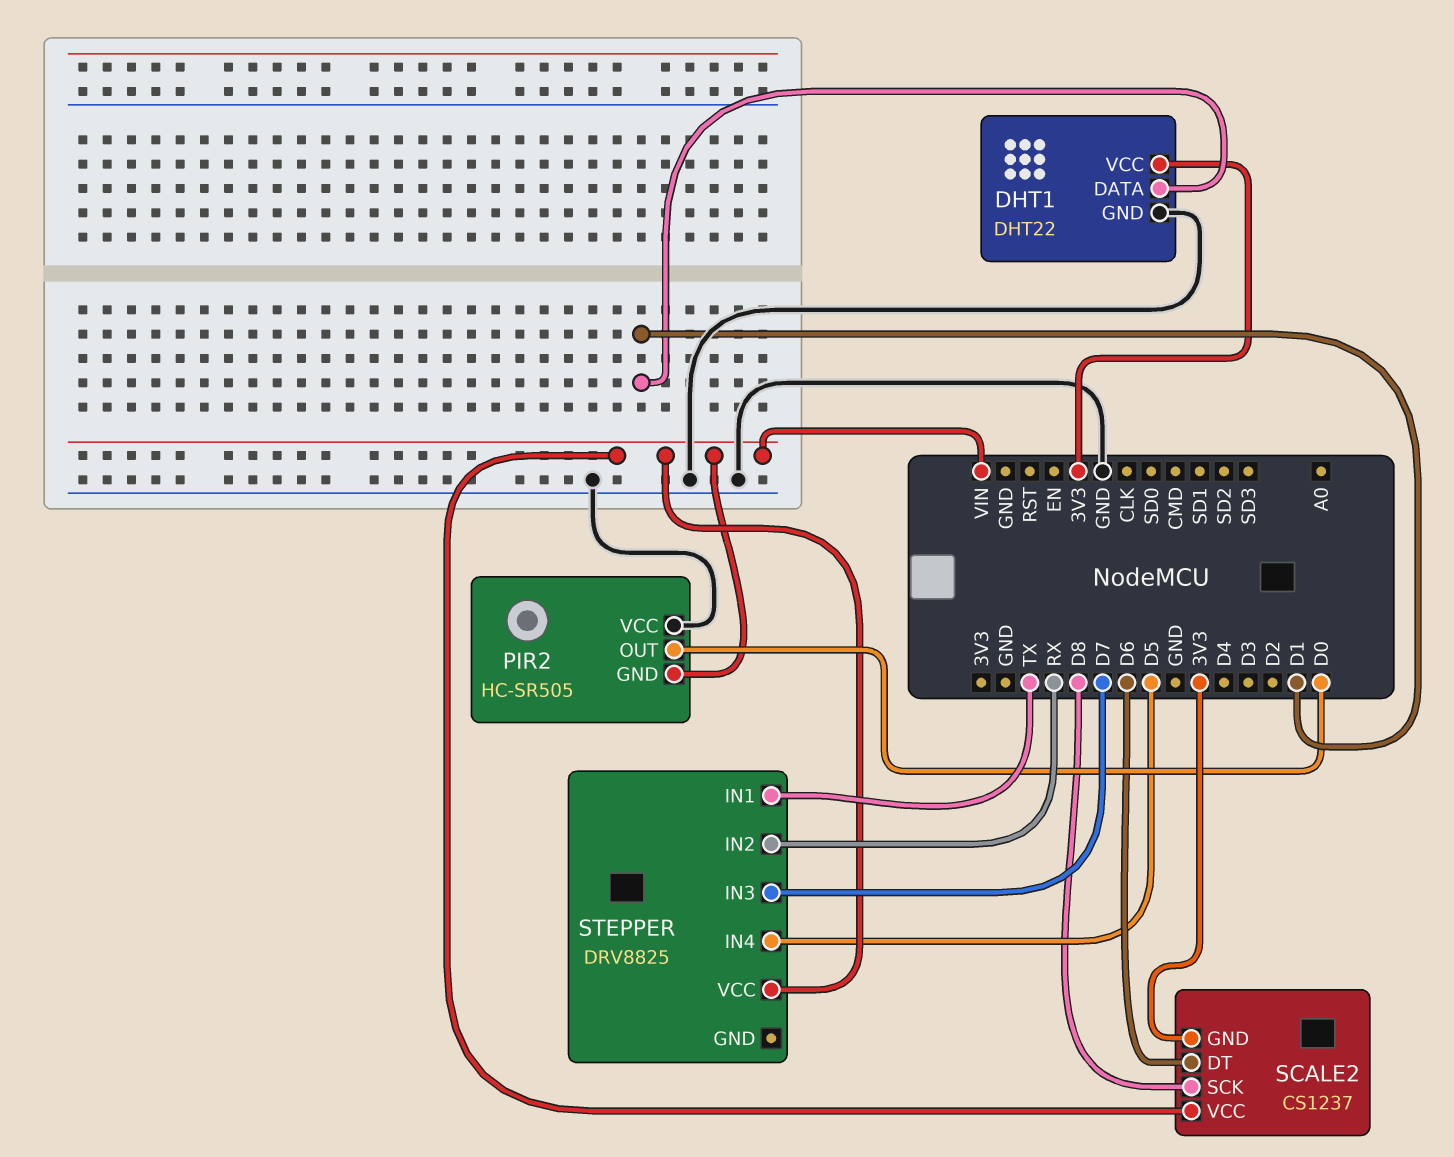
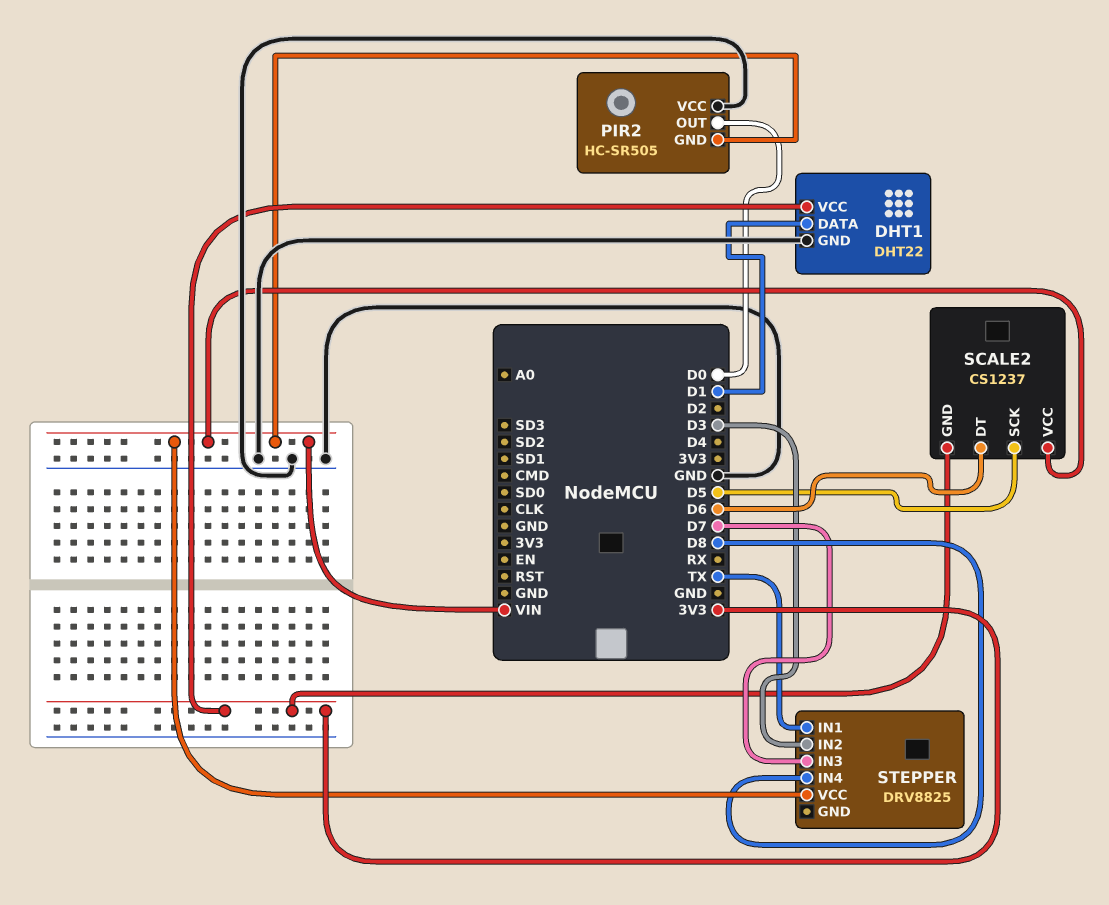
SCALE2 pin SCK: D8 -> D5
STEPPER pin IN2: RX -> D3
STEPPER pin IN4: D5 -> D8

